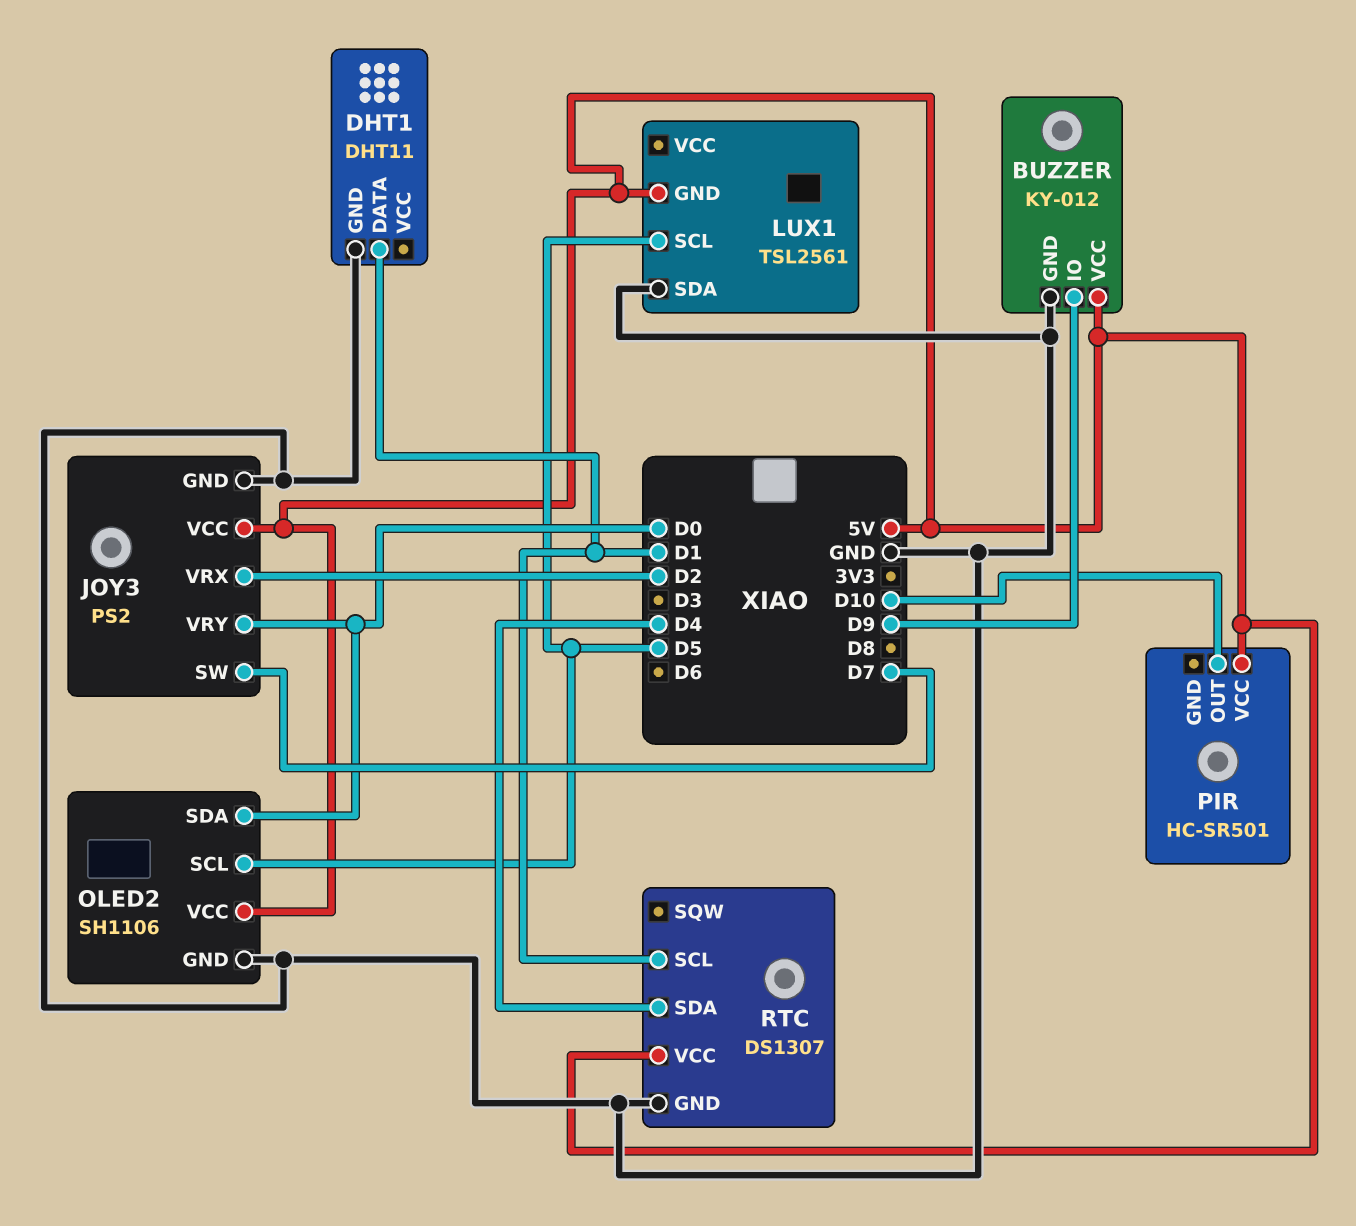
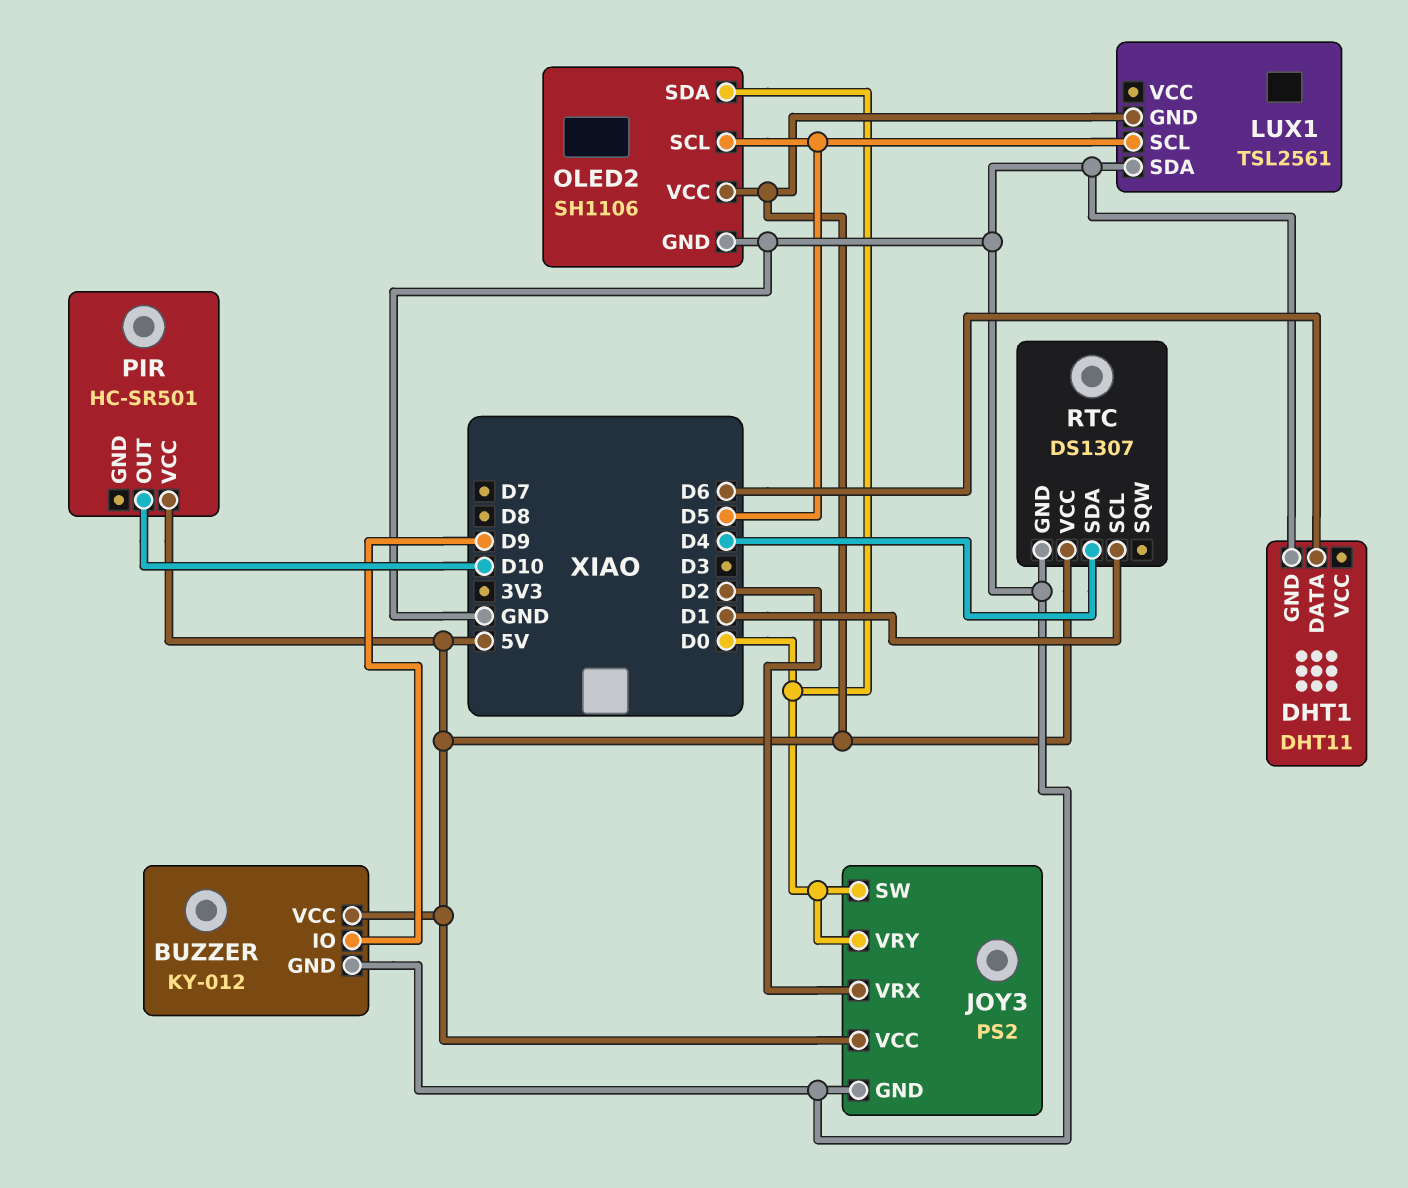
DHT1 pin DATA: D1 -> D6
JOY3 pin SW: D7 -> D0

